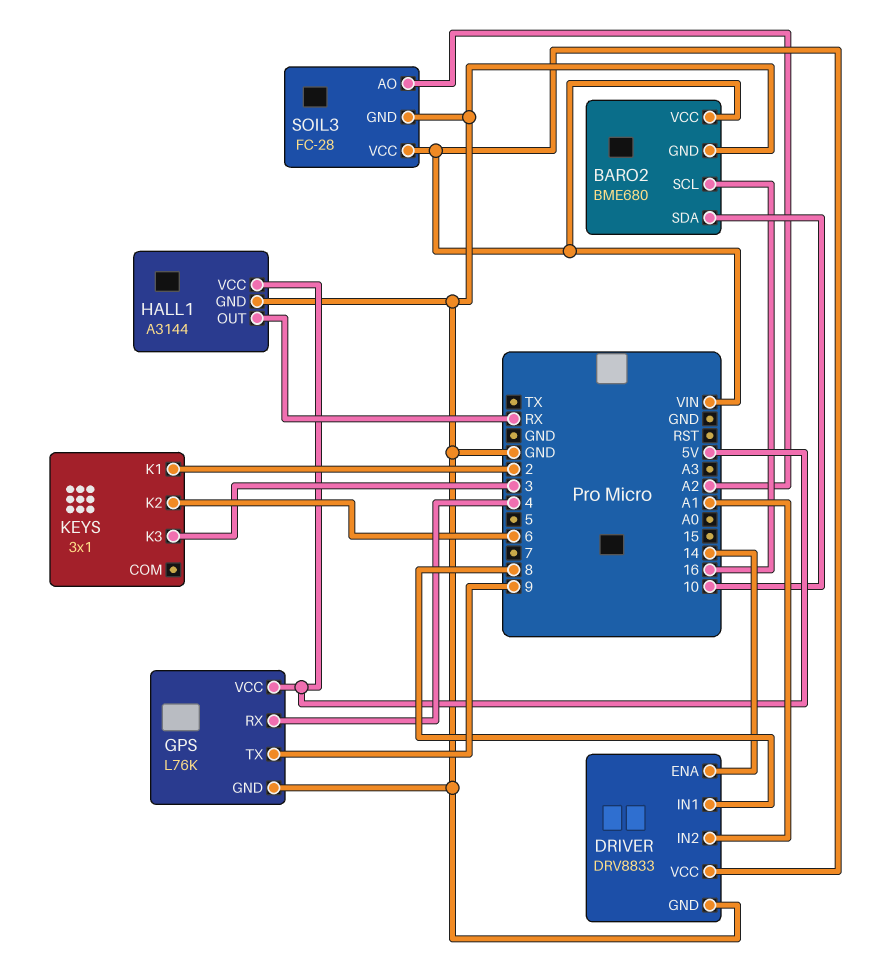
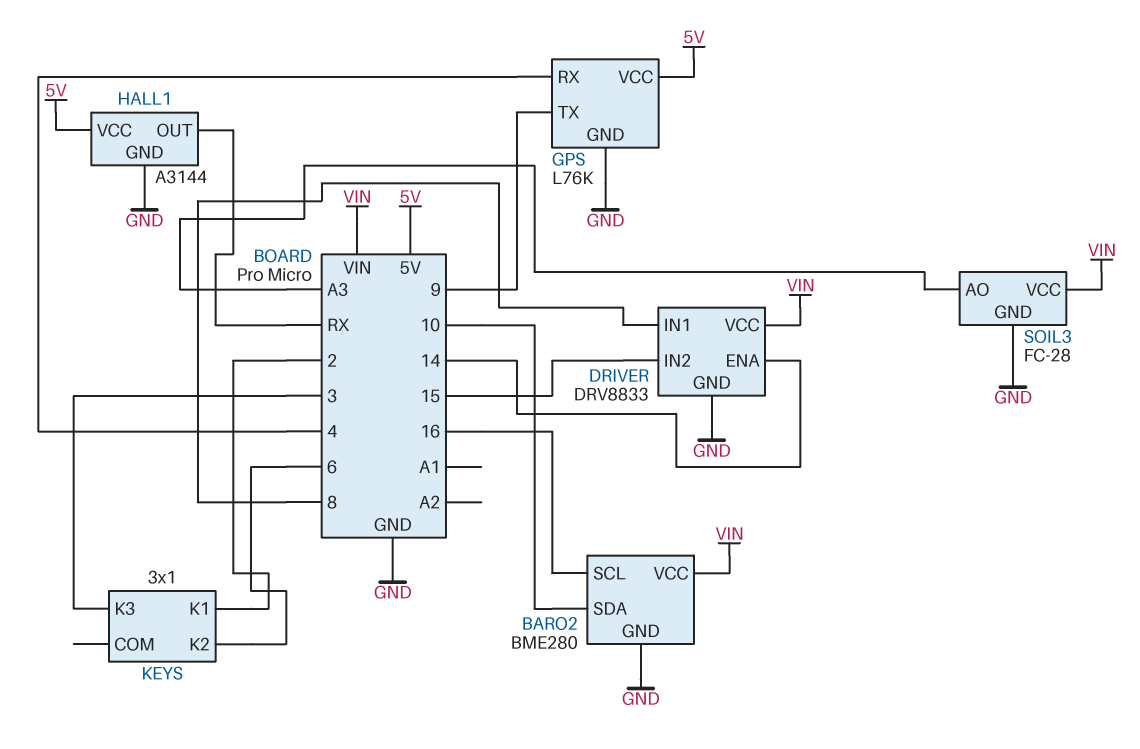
BARO2: BME680 -> BME280
DRIVER pin IN2: A1 -> 15
SOIL3 pin AO: A2 -> A3

